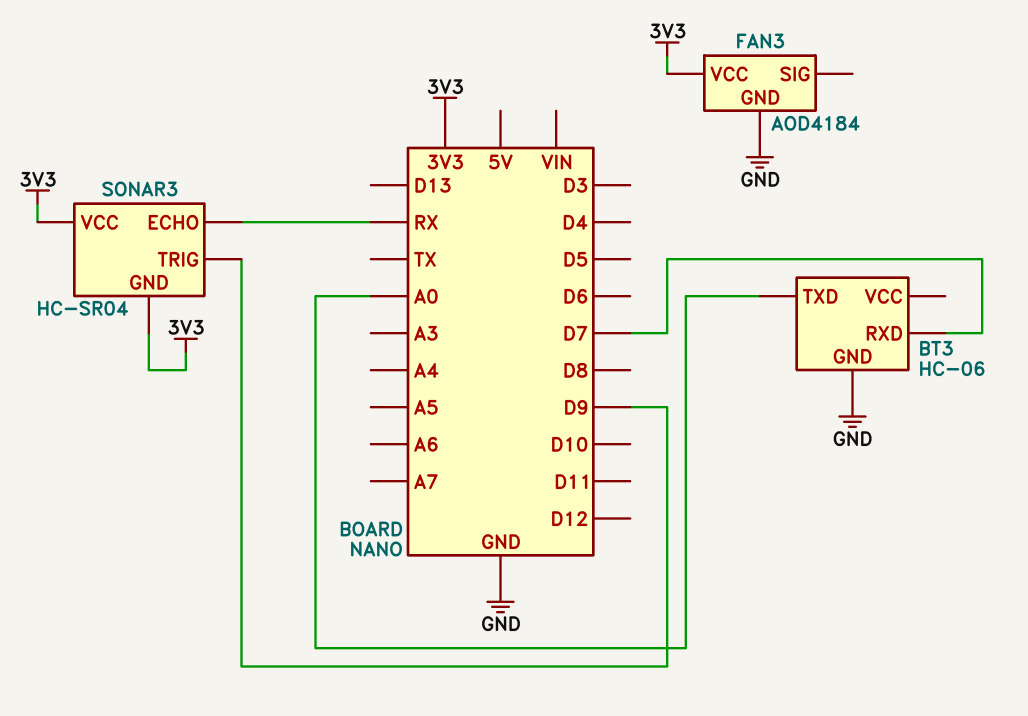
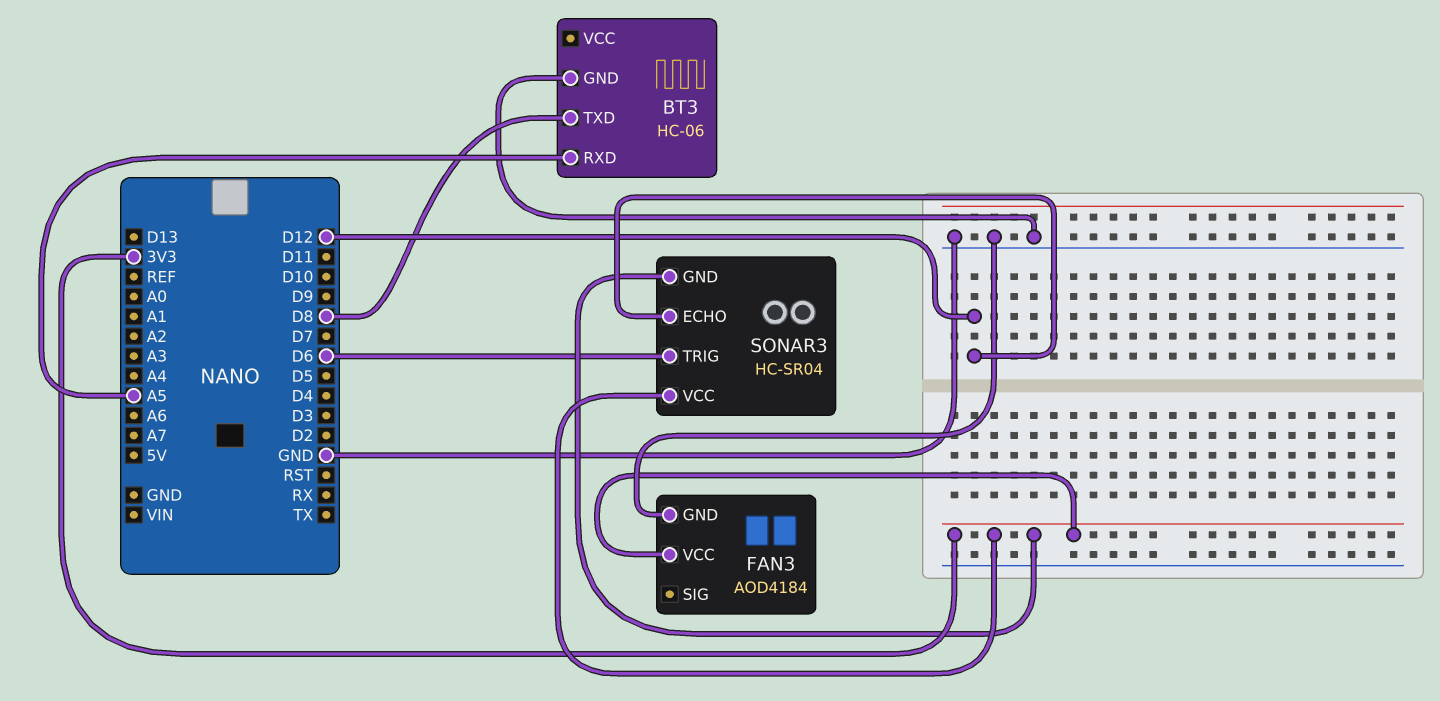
BT3 pin RXD: D7 -> A5
BT3 pin TXD: A0 -> D8
SONAR3 pin ECHO: RX -> D12
SONAR3 pin TRIG: D9 -> D6

